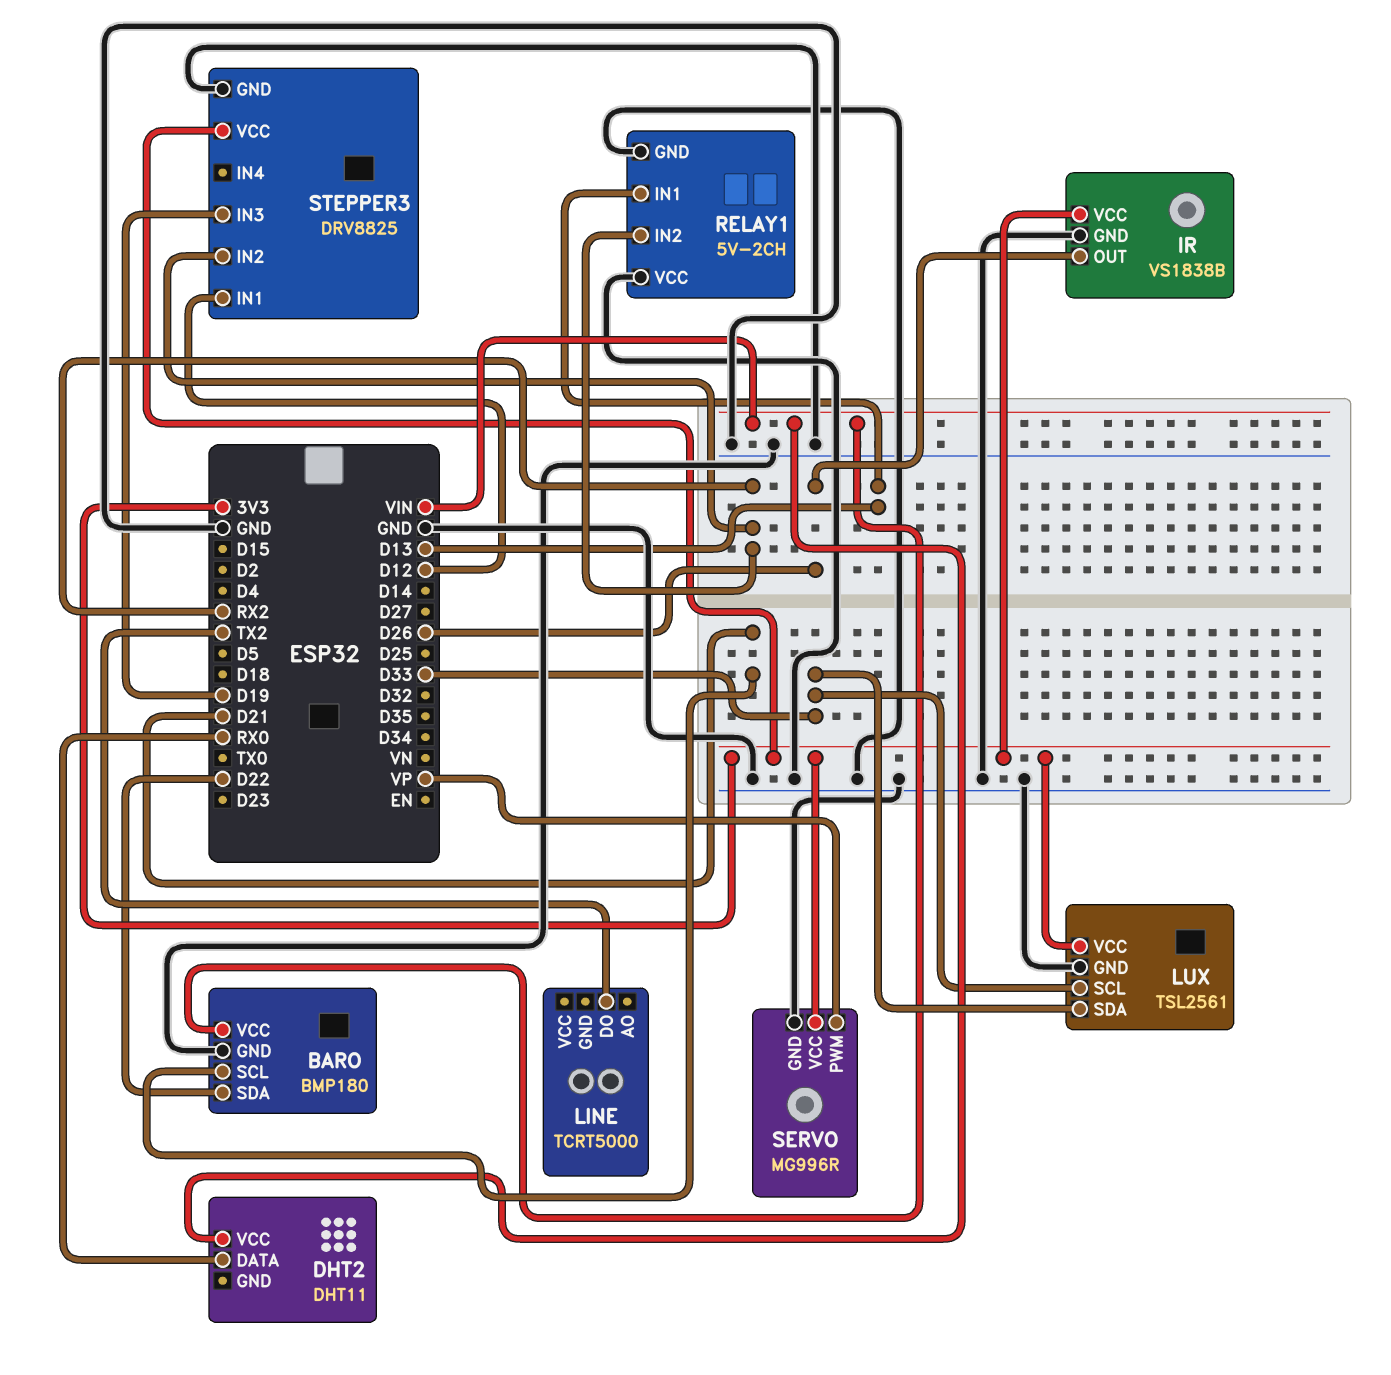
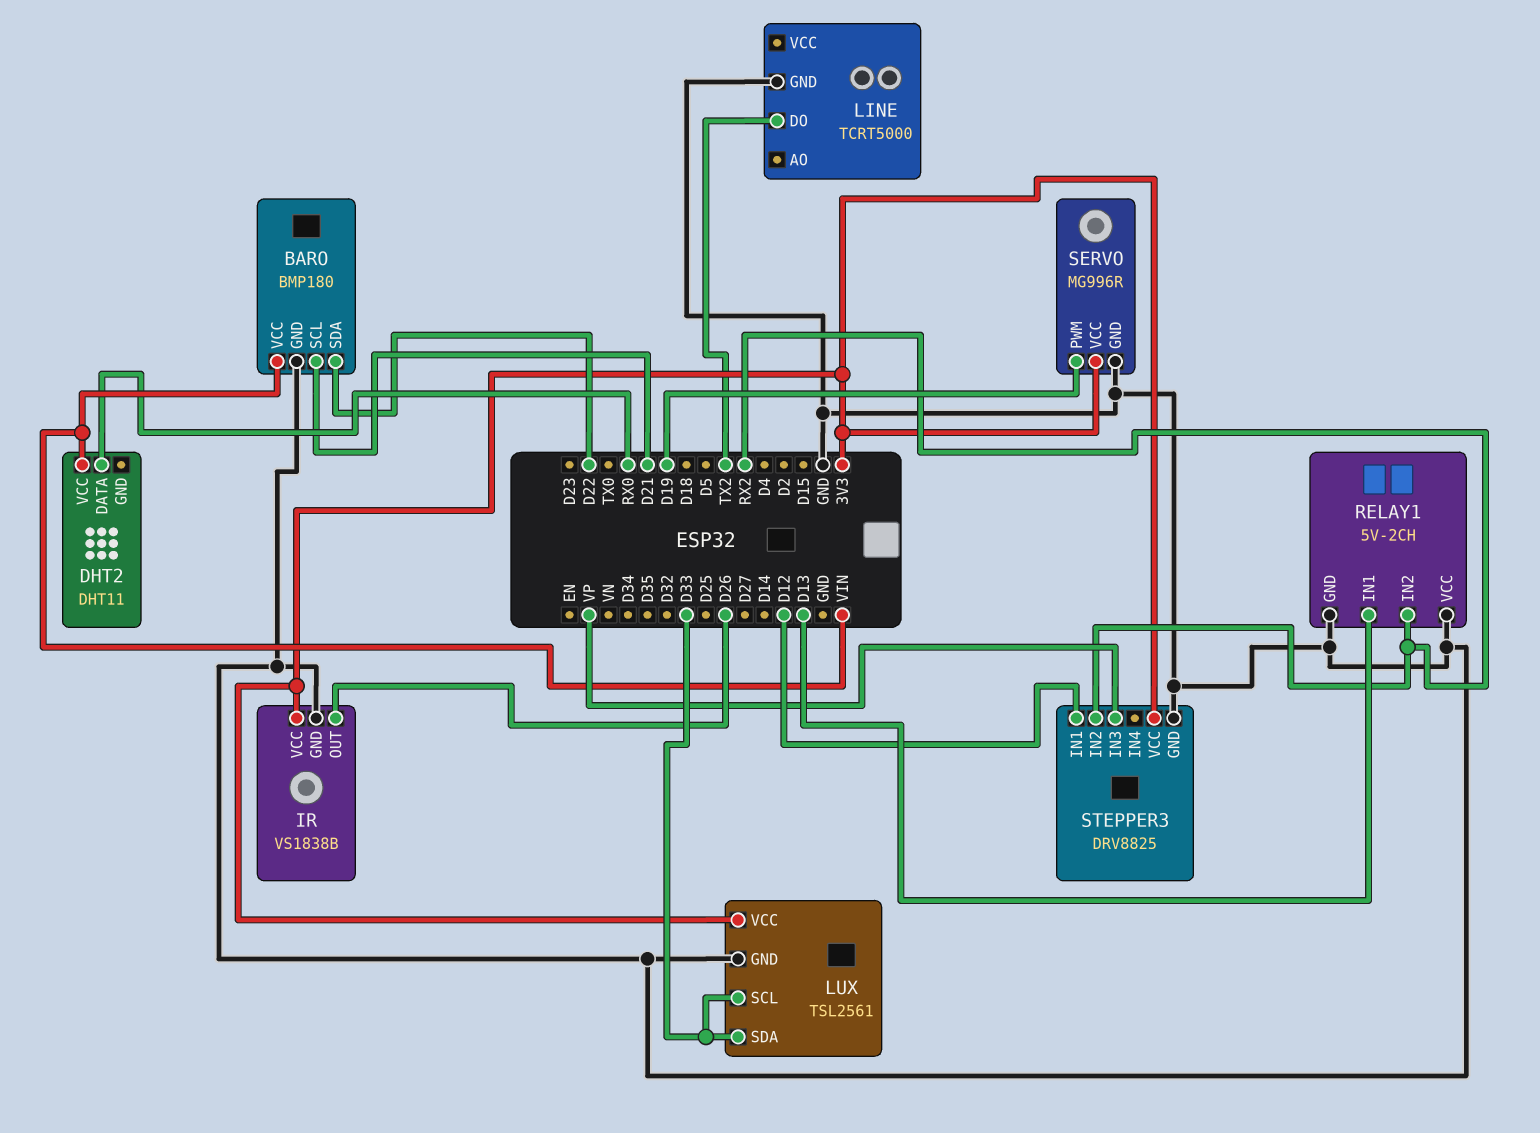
LINE pin GND: none -> GND
SERVO pin PWM: VP -> D19
STEPPER3 pin IN3: D19 -> VP

